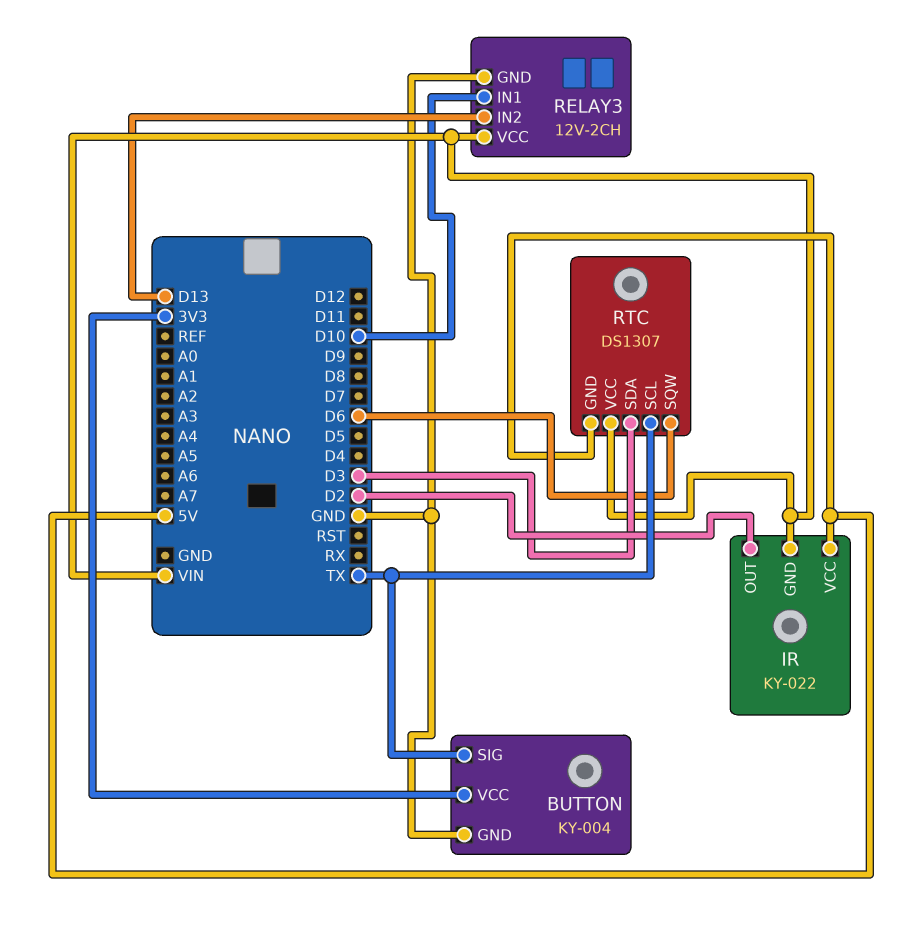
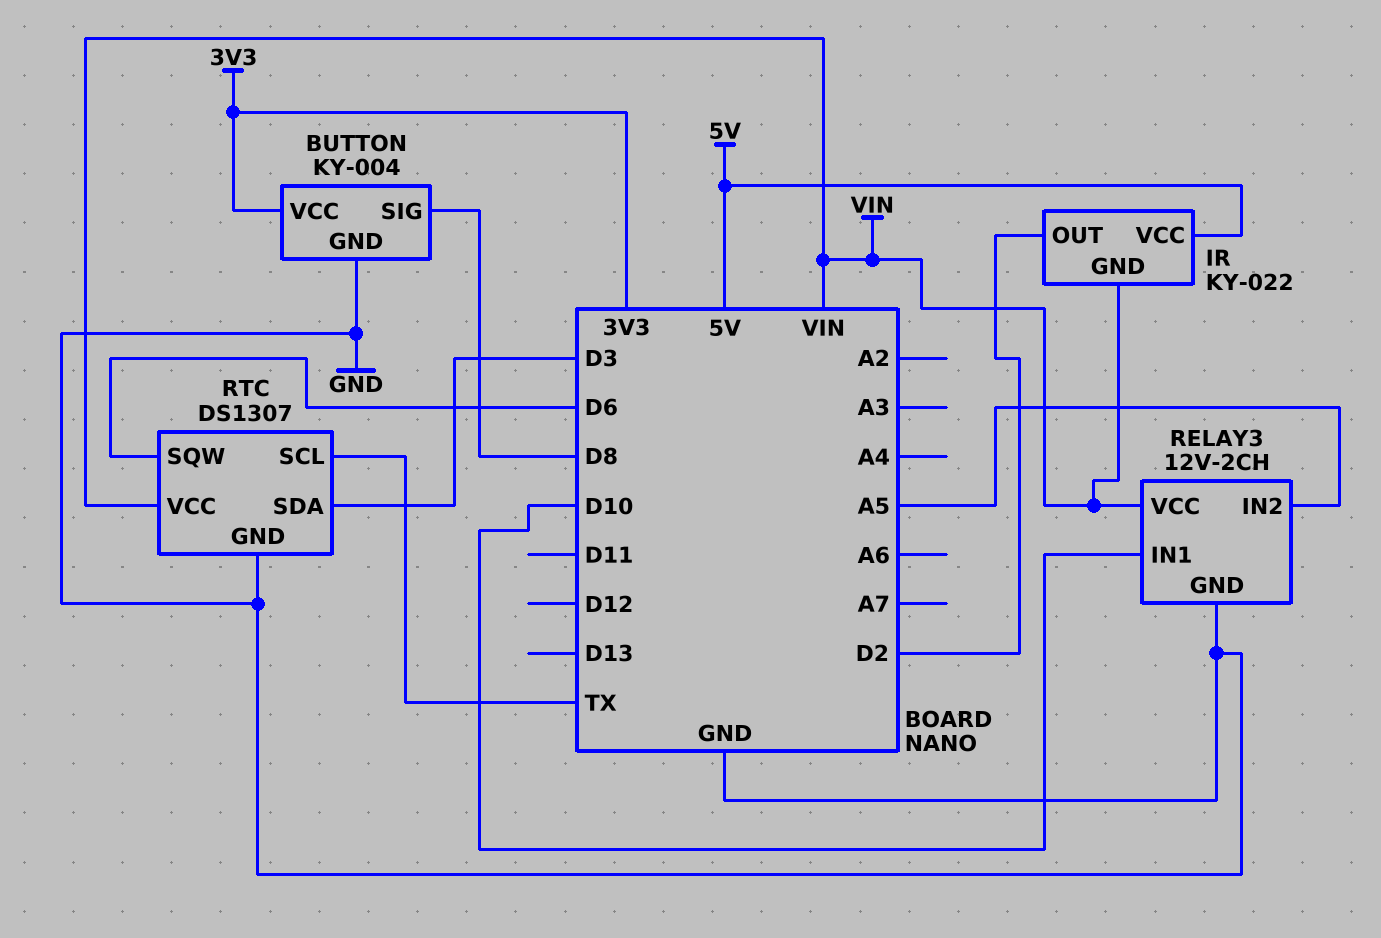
BUTTON pin SIG: TX -> D8
RELAY3 pin IN2: D13 -> A5
RTC pin GND: 5V -> GND

